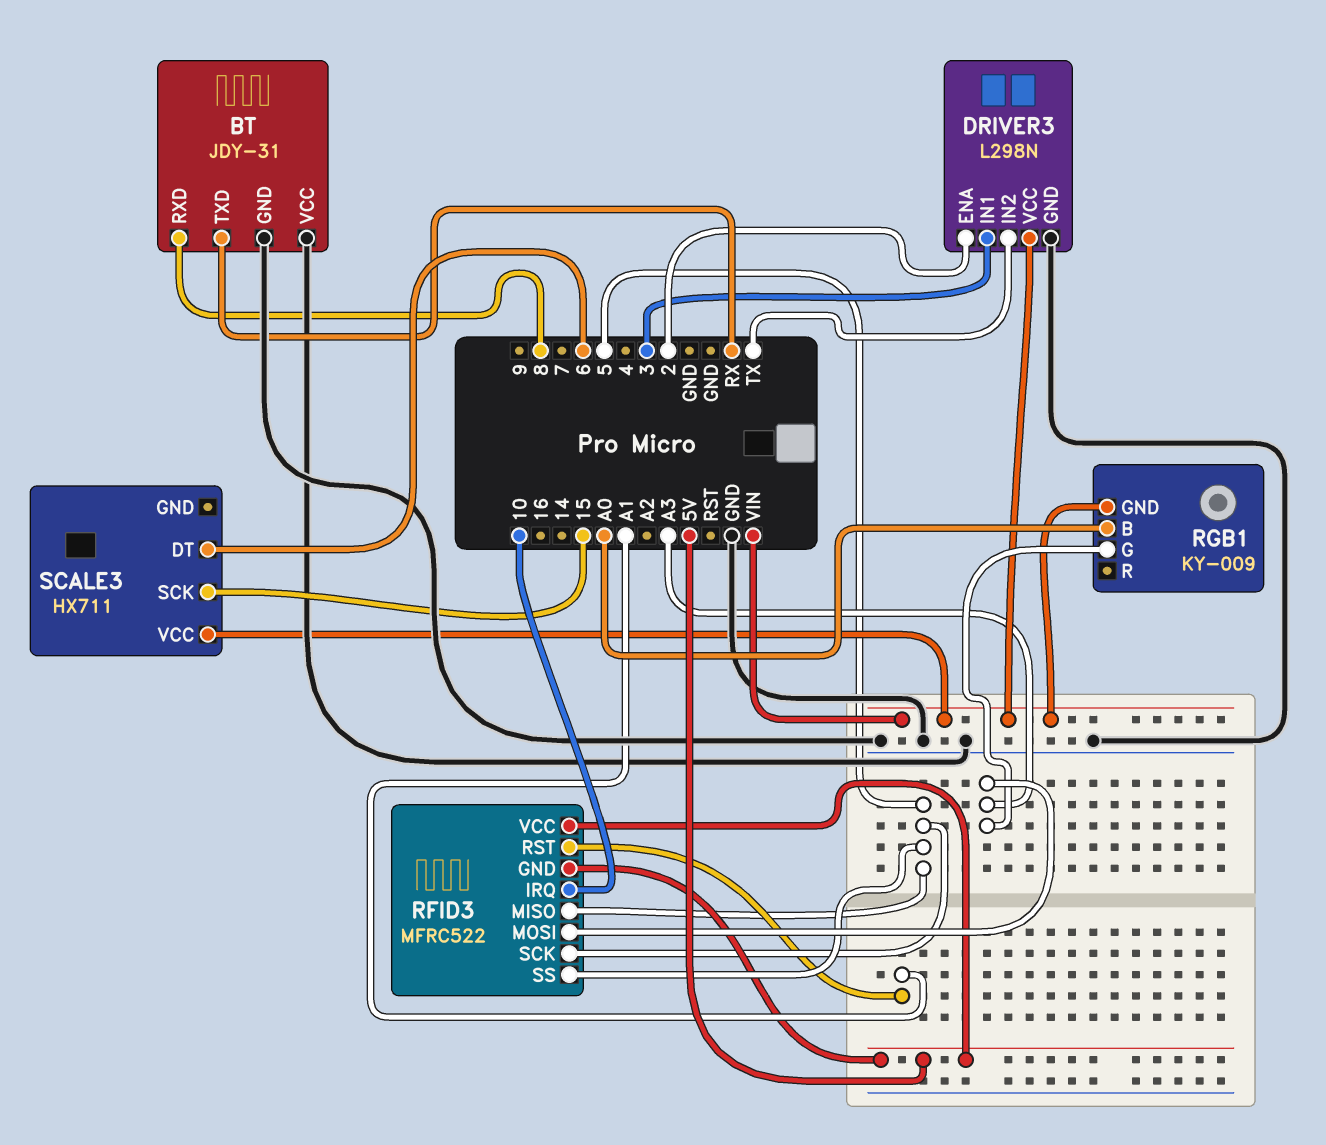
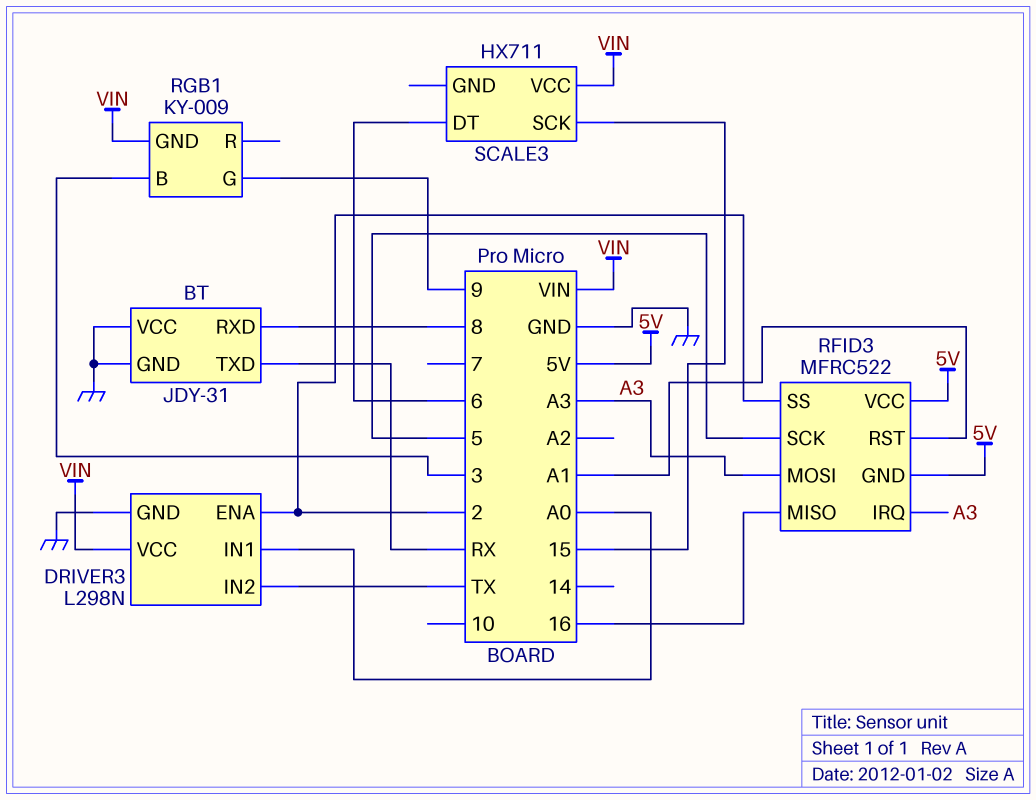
DRIVER3 pin IN1: 3 -> A0
RFID3 pin IRQ: 10 -> A3
RFID3 pin MISO: 5 -> 16
RFID3 pin SS: 5 -> 2
RGB1 pin B: A0 -> 3
RGB1 pin G: A3 -> 9

